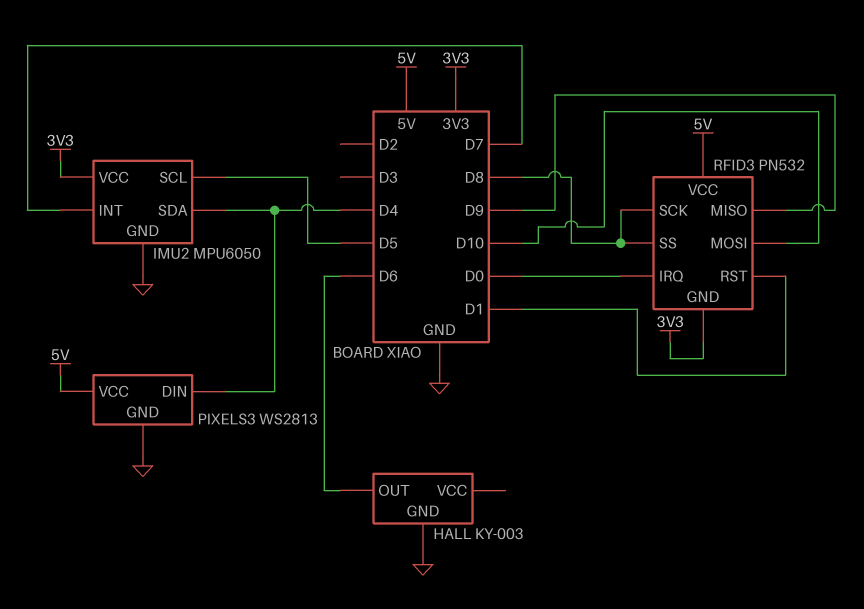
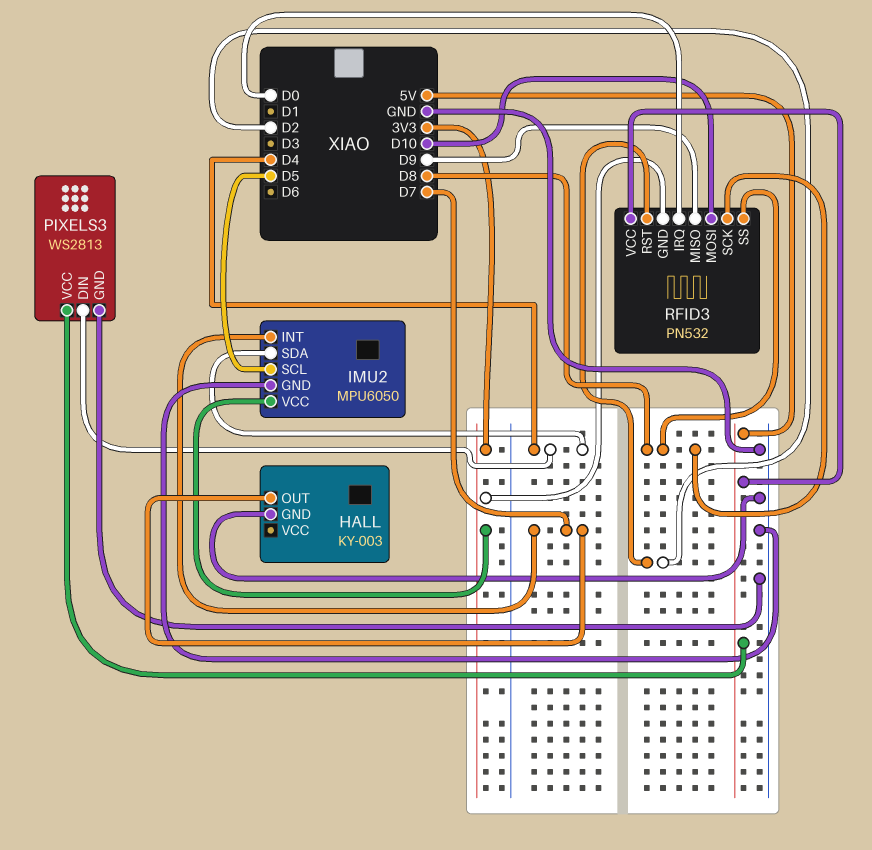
HALL pin OUT: D6 -> D7
RFID3 pin RST: D1 -> D2

